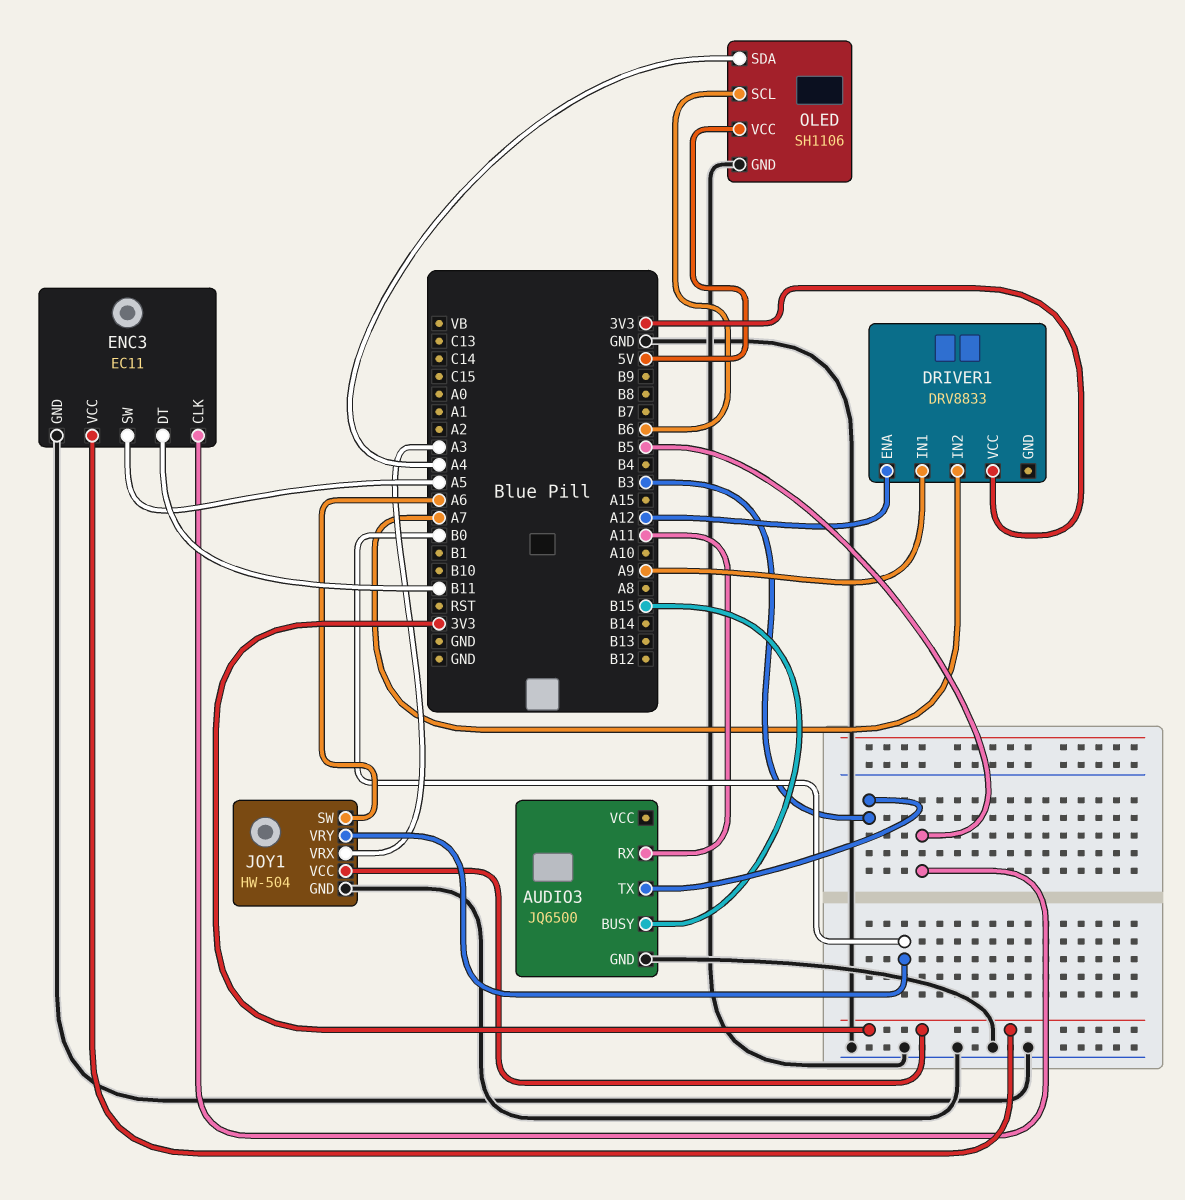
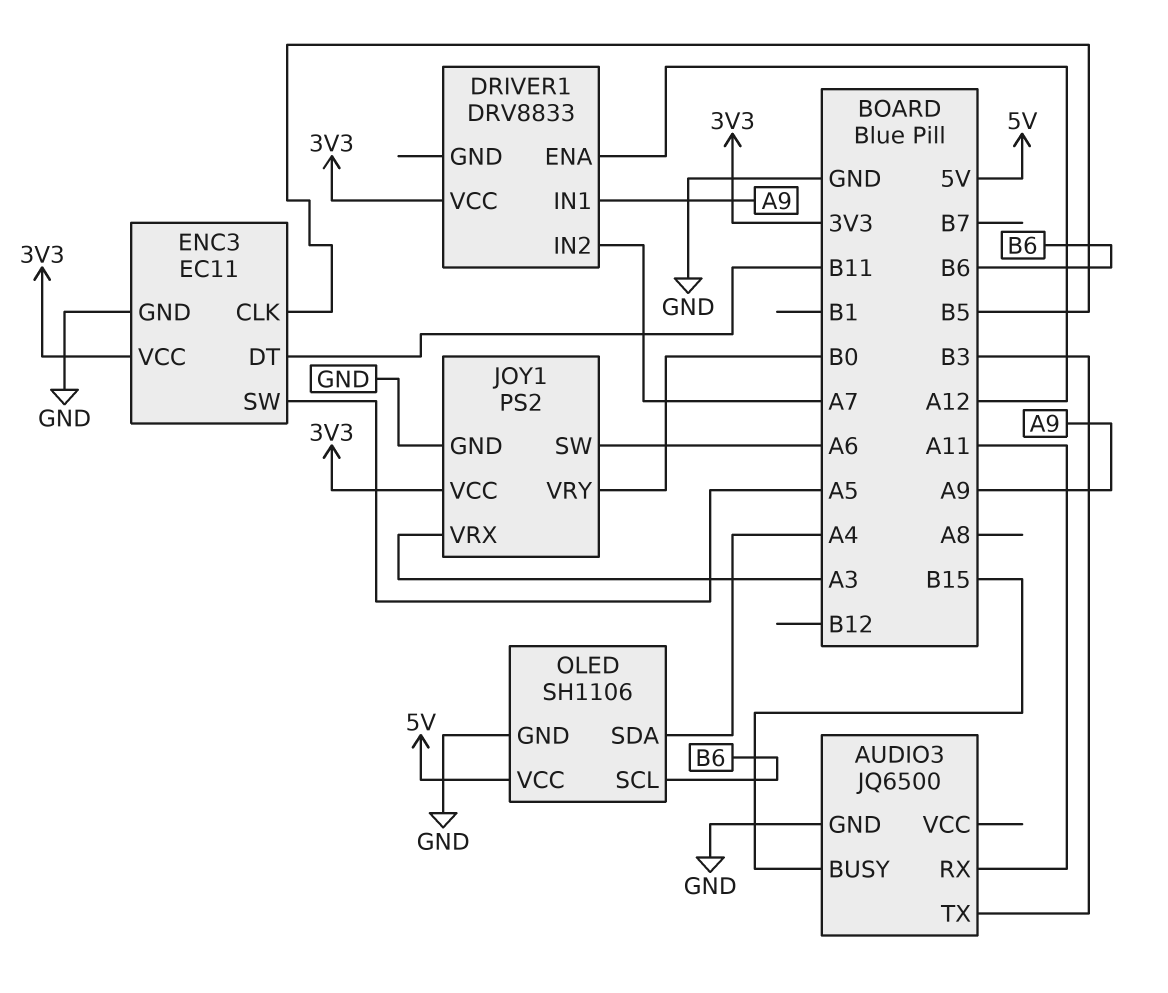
JOY1: HW-504 -> PS2

